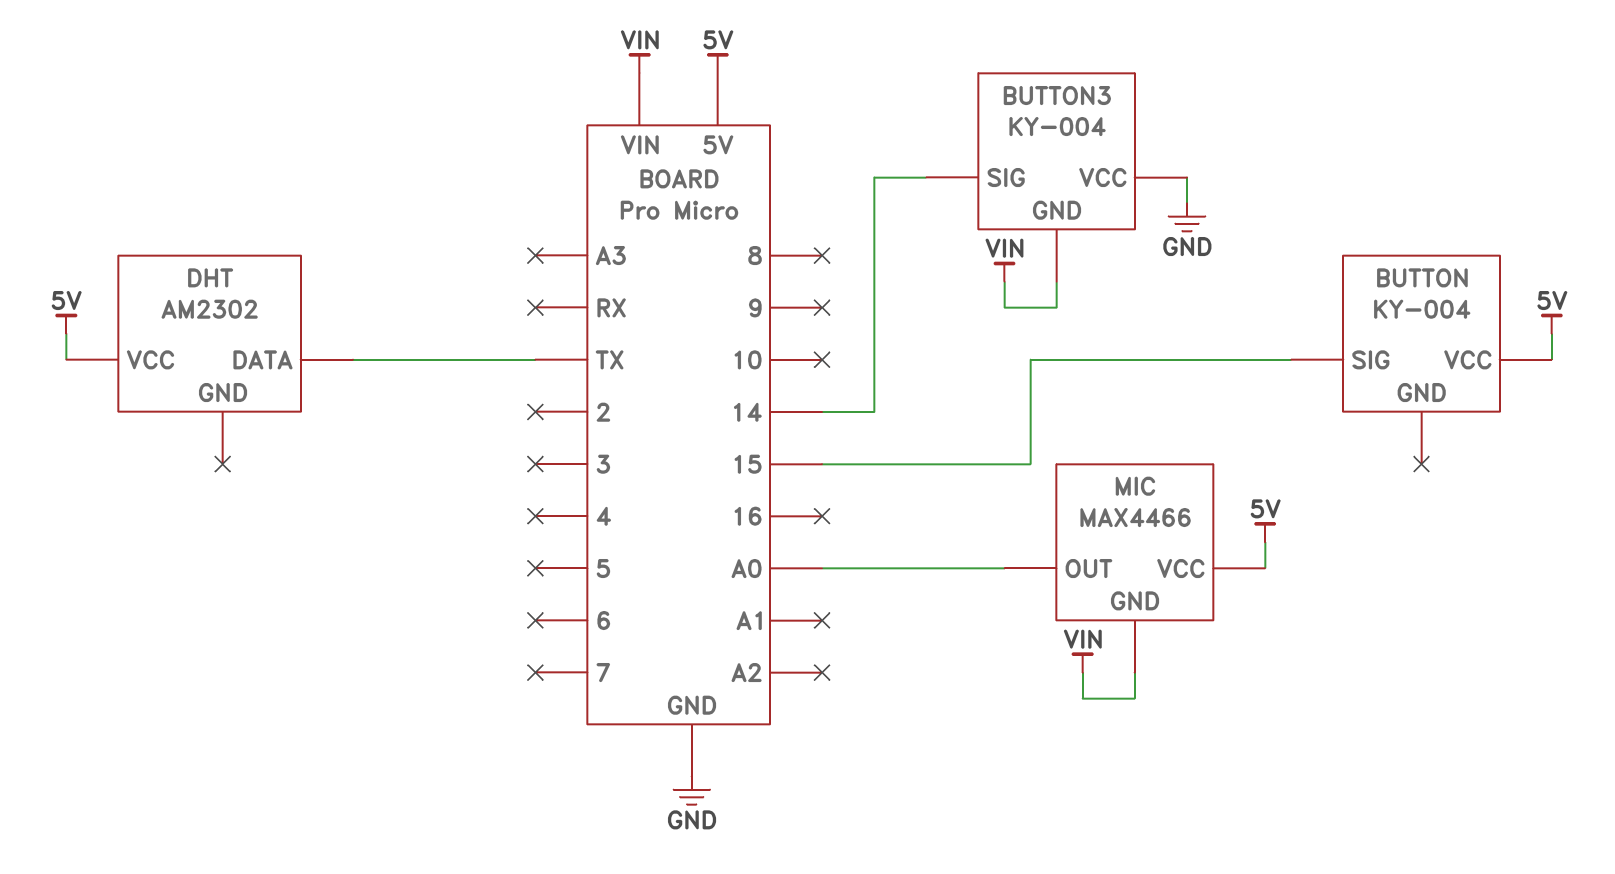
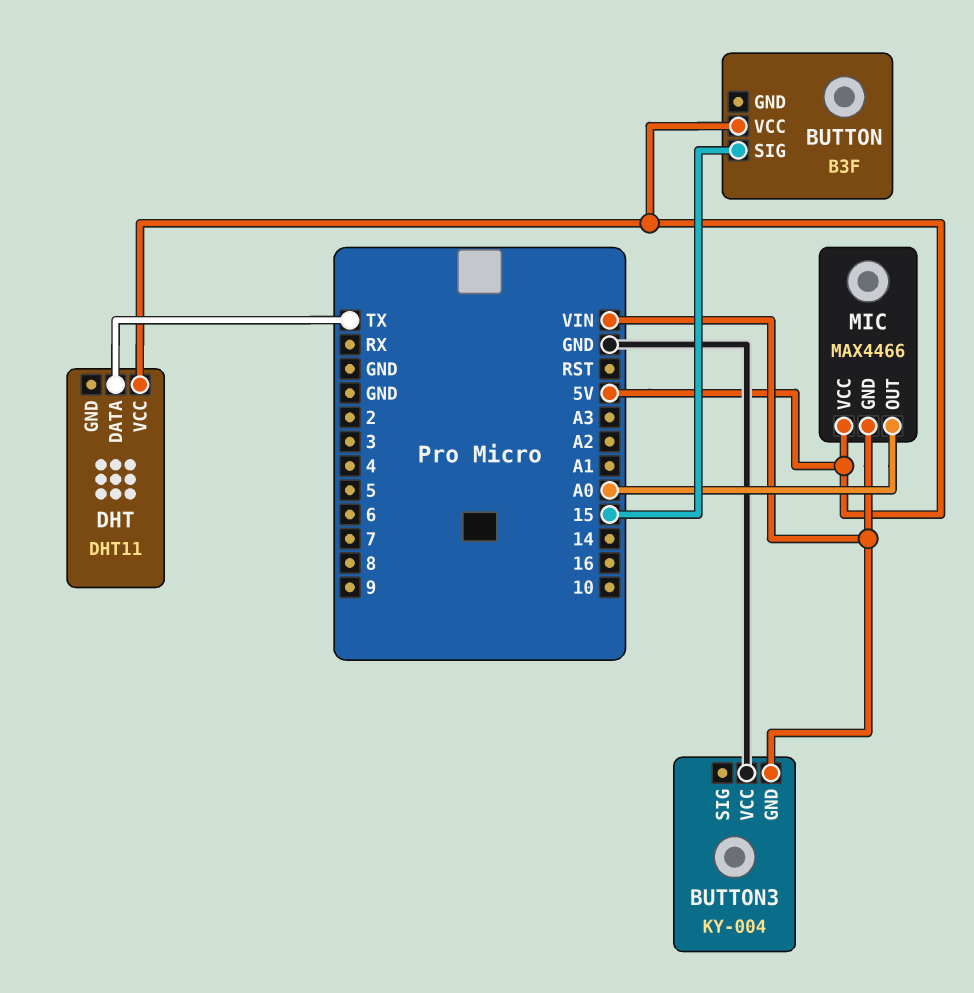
BUTTON: KY-004 -> B3F
BUTTON3 pin SIG: 14 -> none
DHT: AM2302 -> DHT11

